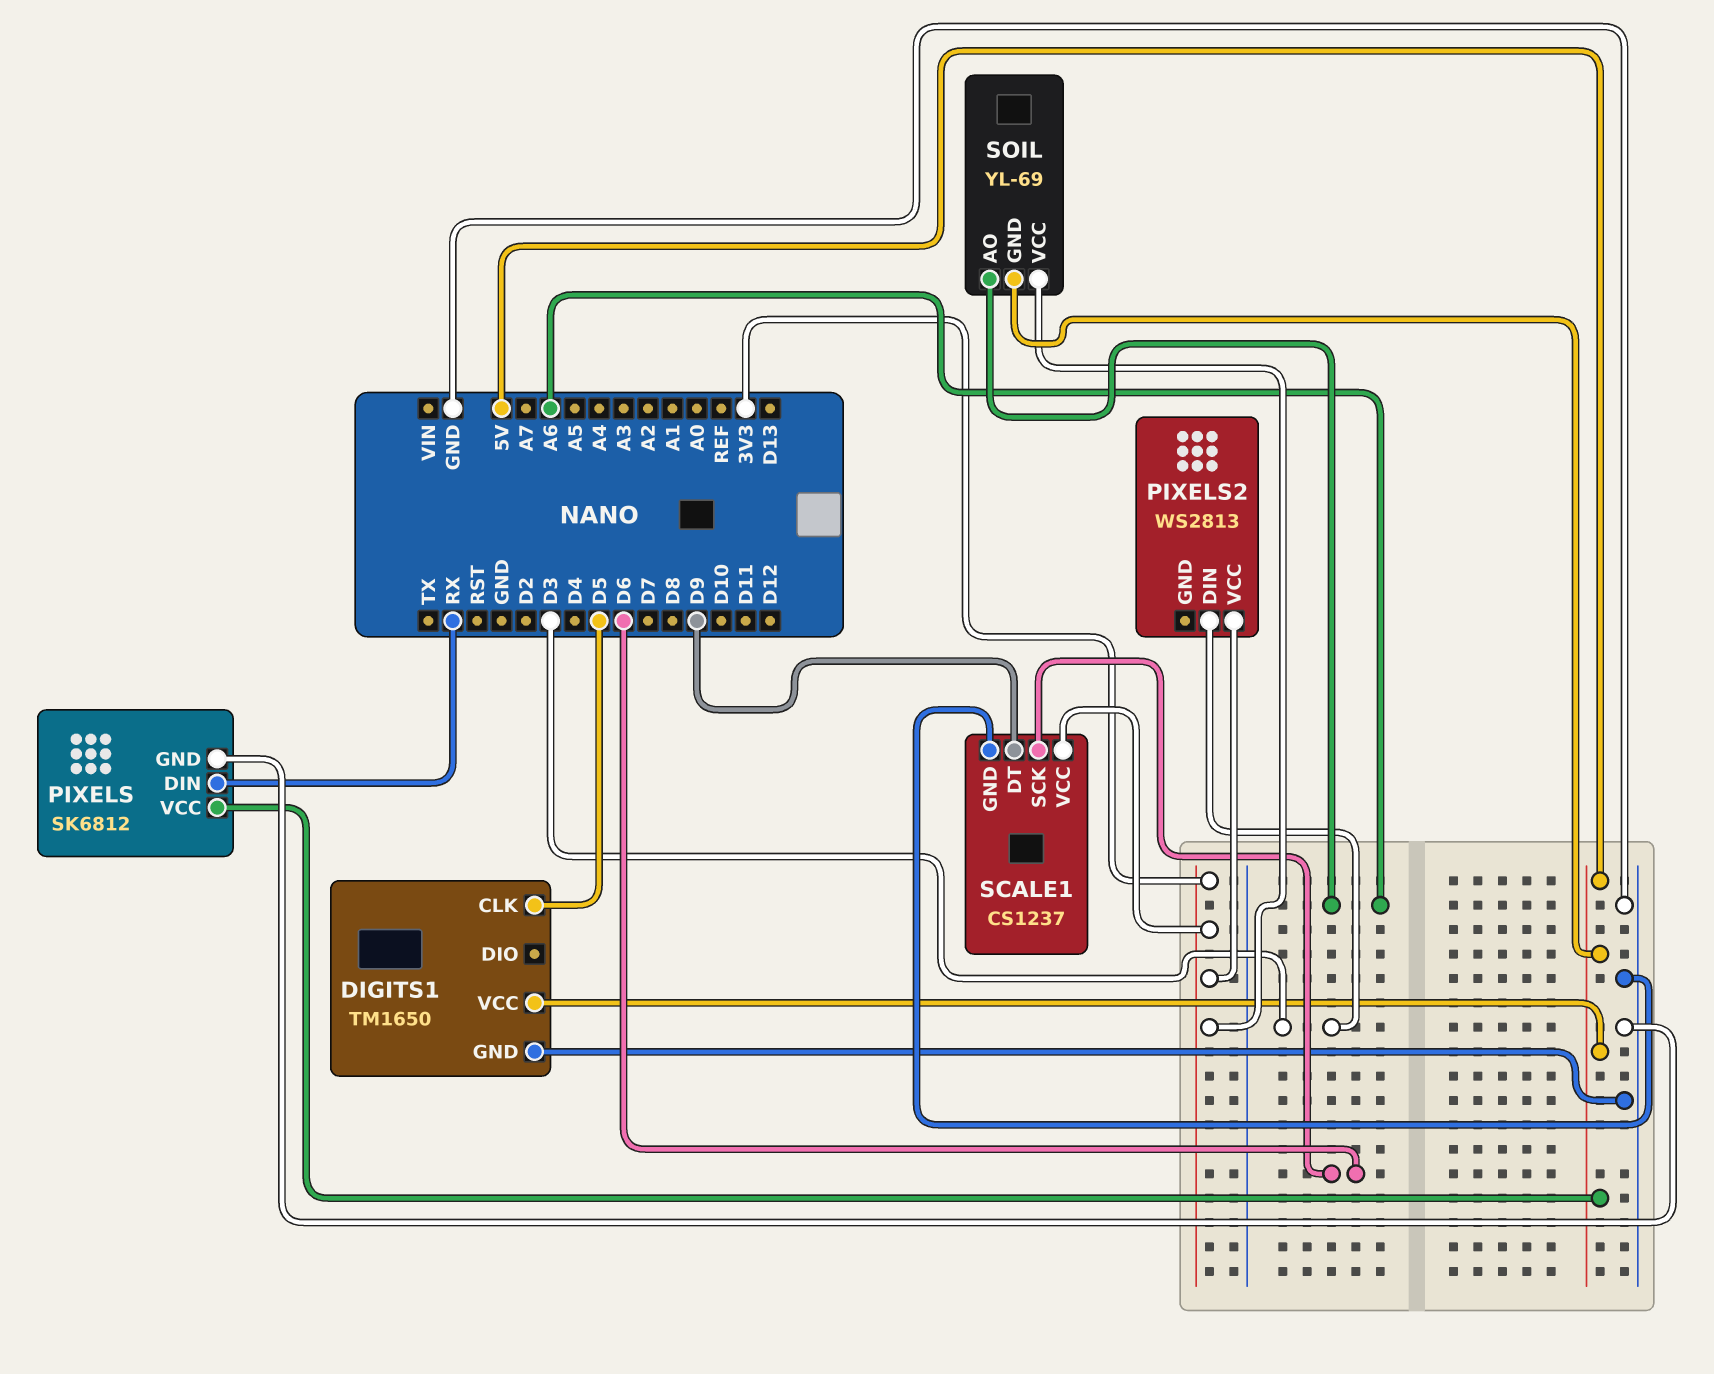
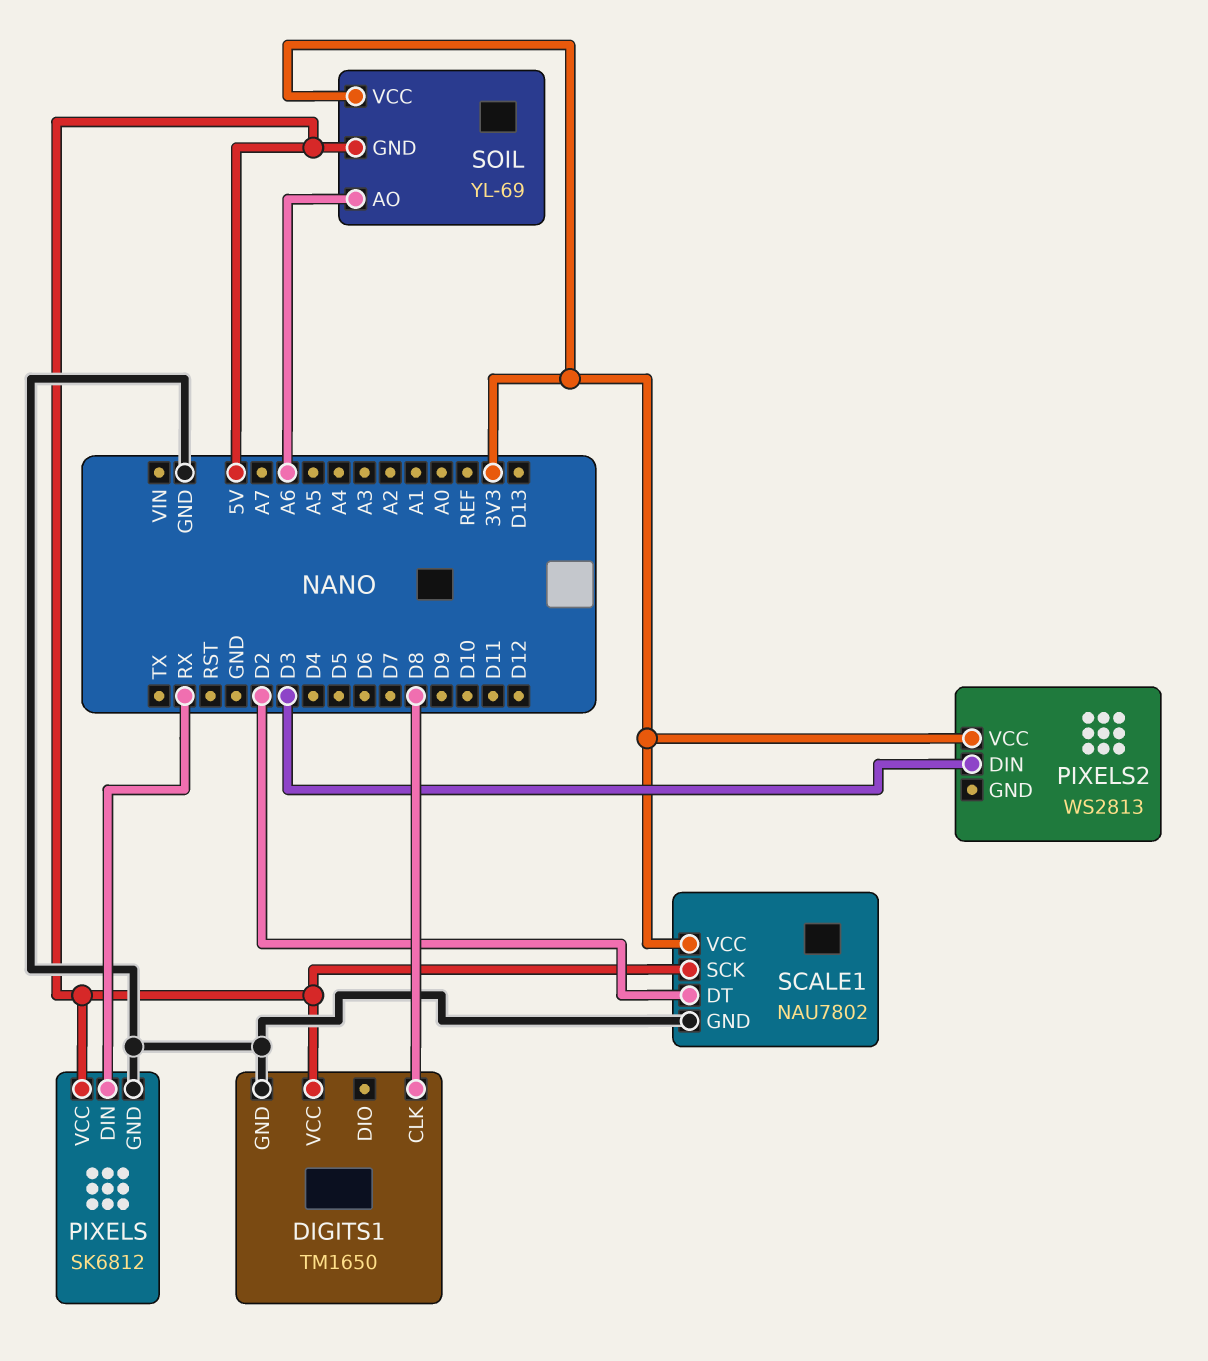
DIGITS1 pin CLK: D5 -> D8
SCALE1: CS1237 -> NAU7802
SCALE1 pin DT: D9 -> D2
SCALE1 pin SCK: D6 -> 5V

